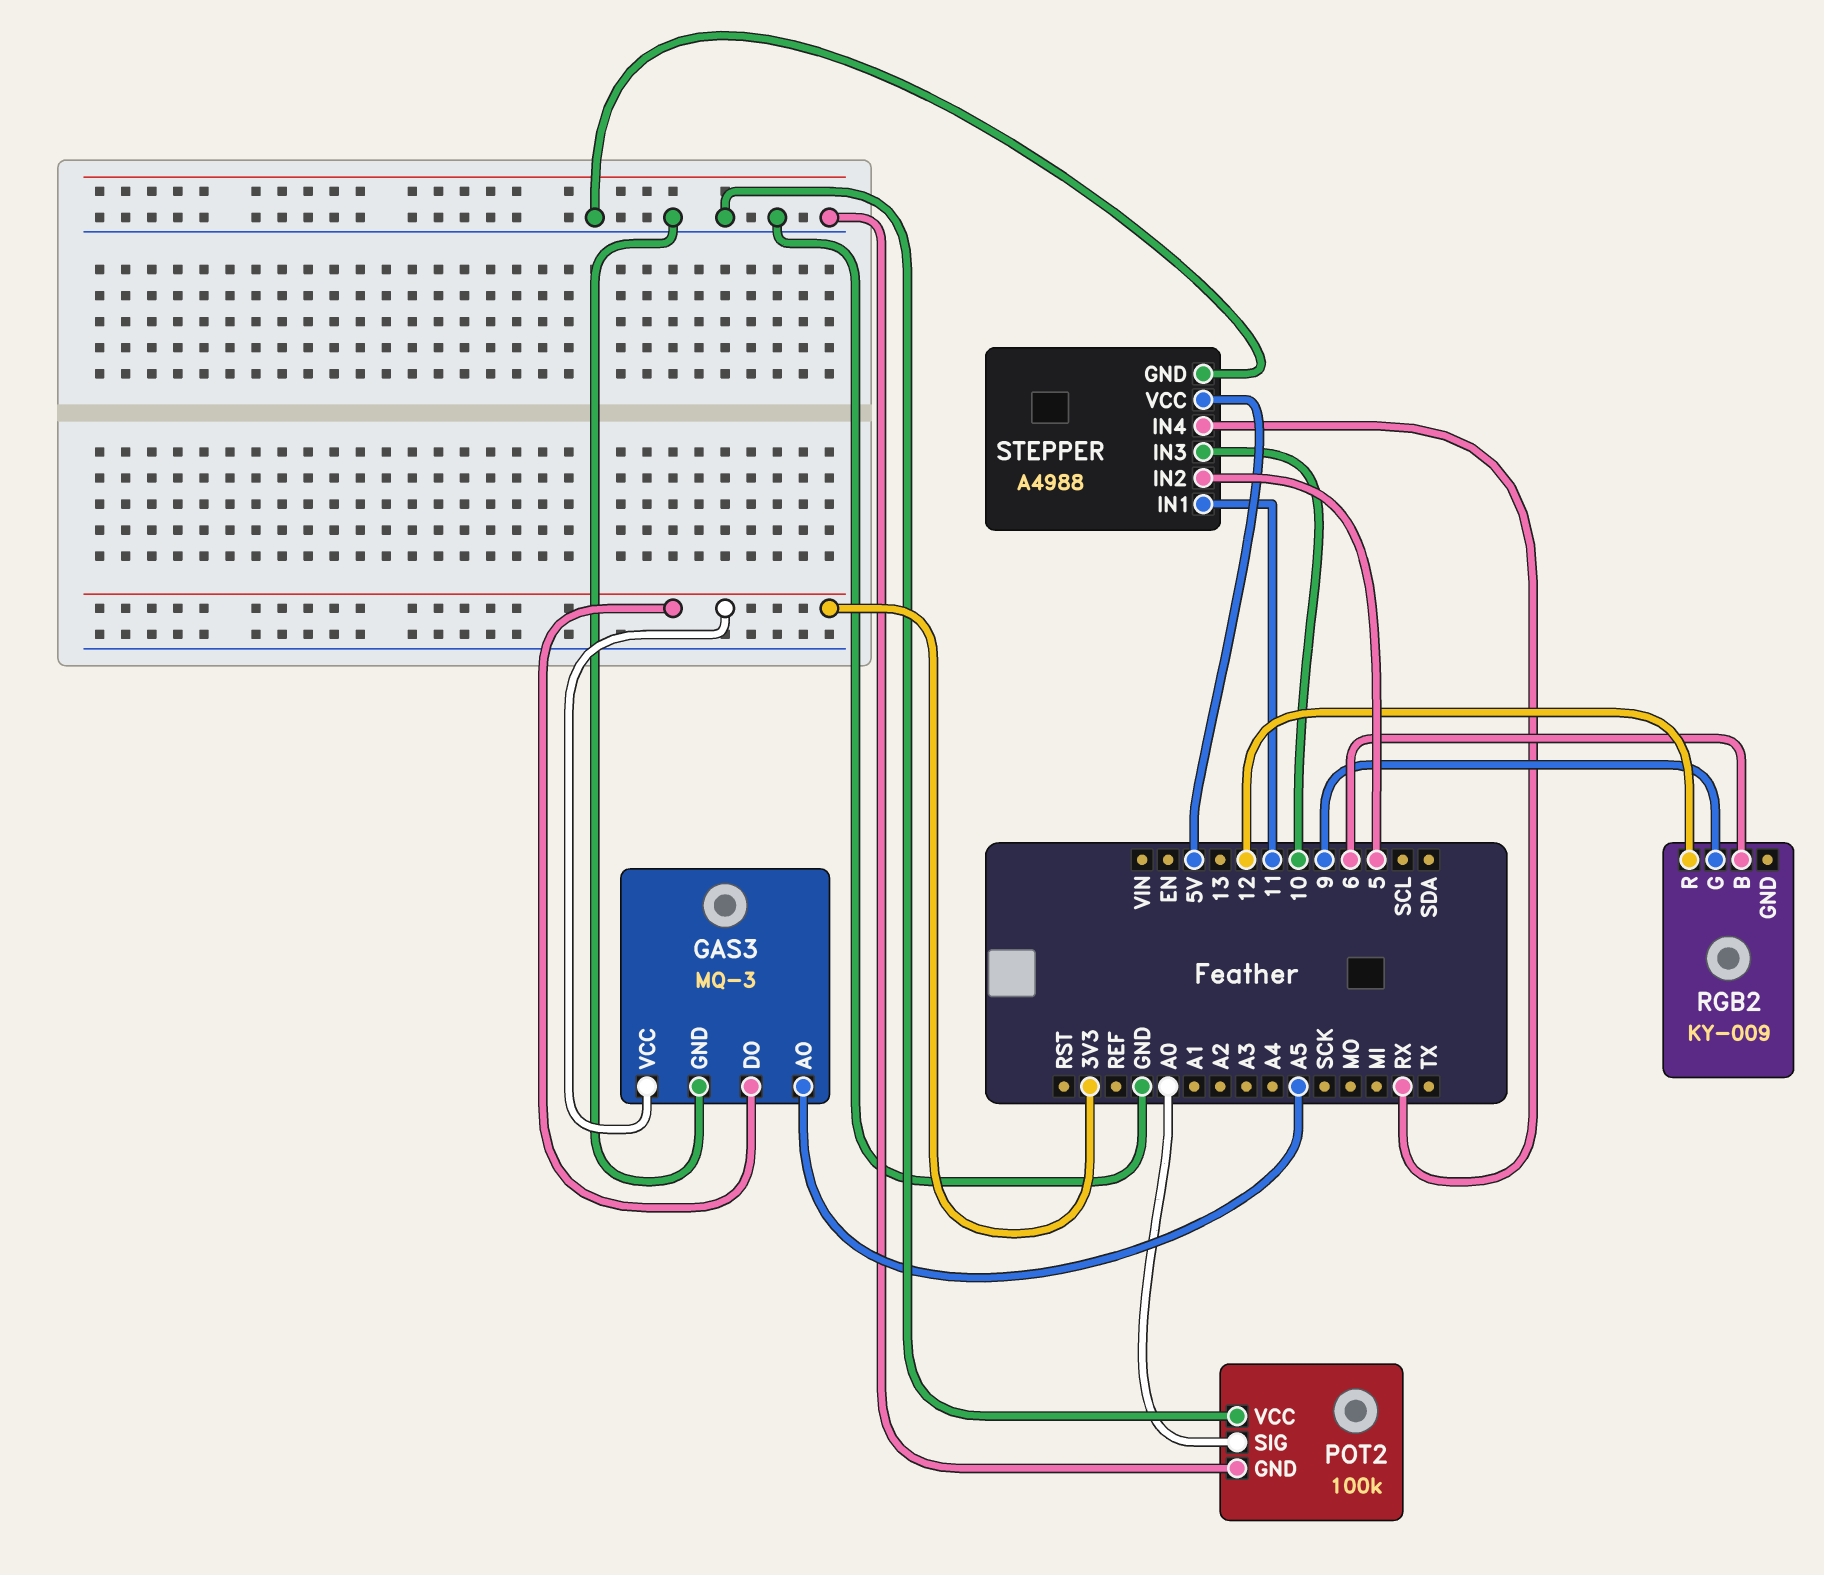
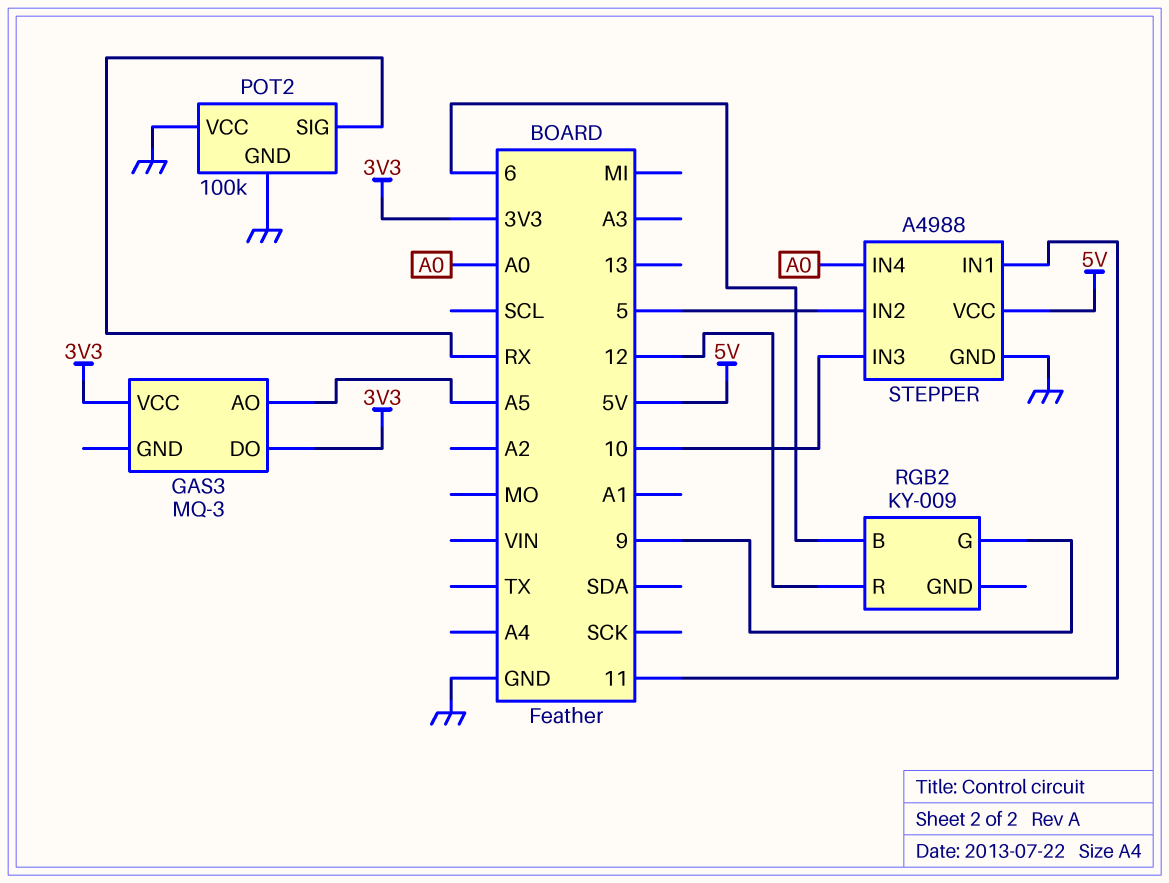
GAS3 pin GND: GND -> none
POT2 pin SIG: A0 -> RX
STEPPER pin IN4: RX -> A0

